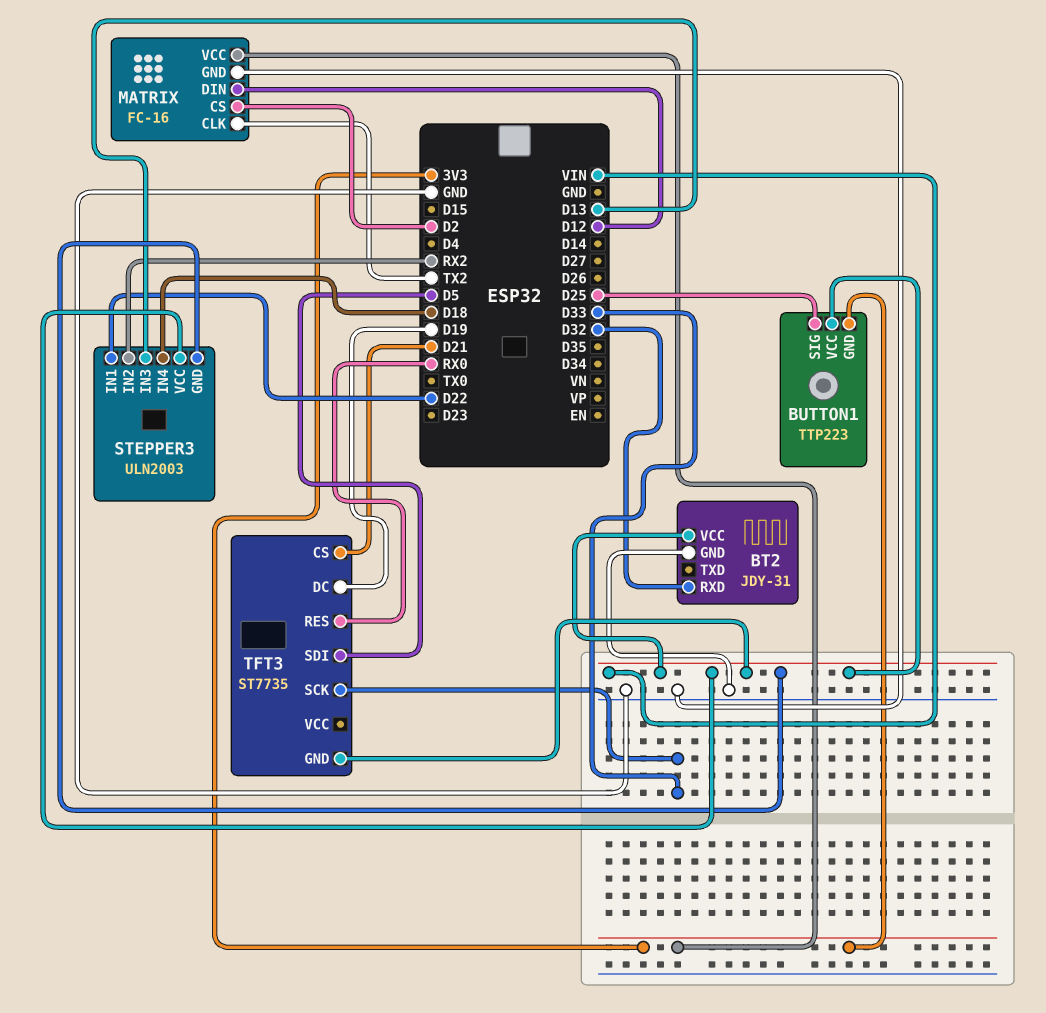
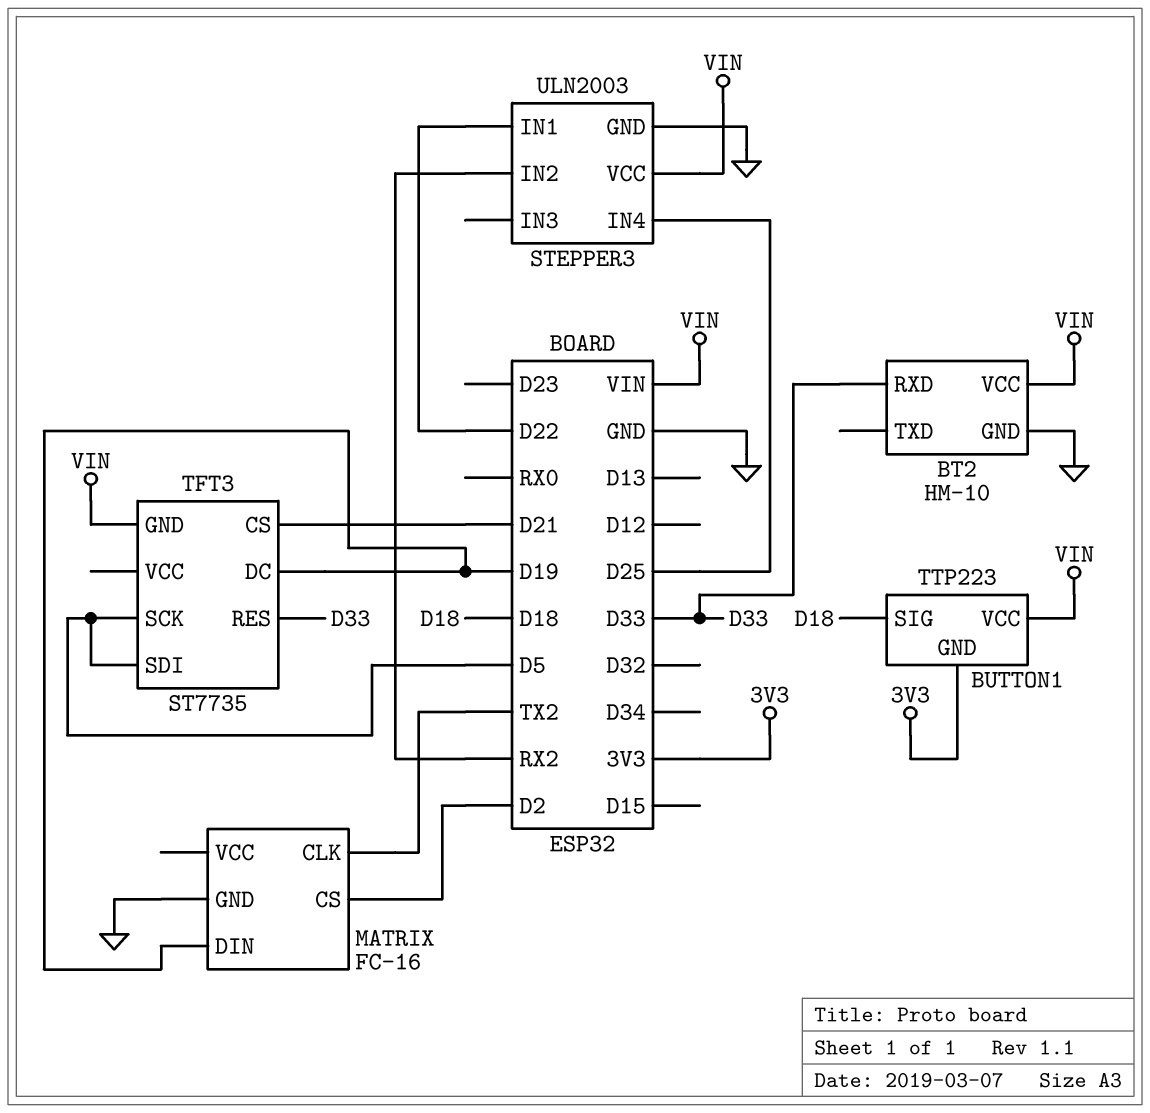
BT2: JDY-31 -> HM-10
BT2 pin RXD: D32 -> D33
BUTTON1 pin SIG: D25 -> D18
MATRIX pin DIN: D12 -> D19
MATRIX pin VCC: 3V3 -> none
STEPPER3 pin GND: VIN -> GND
STEPPER3 pin IN3: D13 -> none
STEPPER3 pin IN4: D18 -> D25
TFT3 pin RES: RX0 -> D33
TFT3 pin SCK: D33 -> D5

